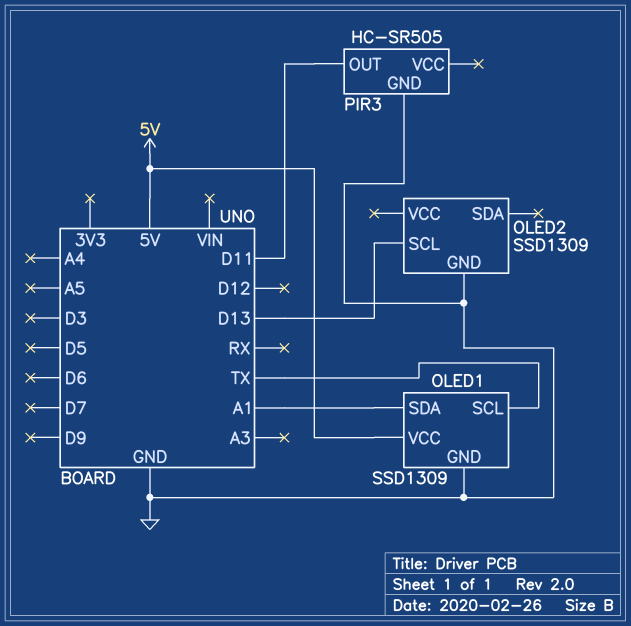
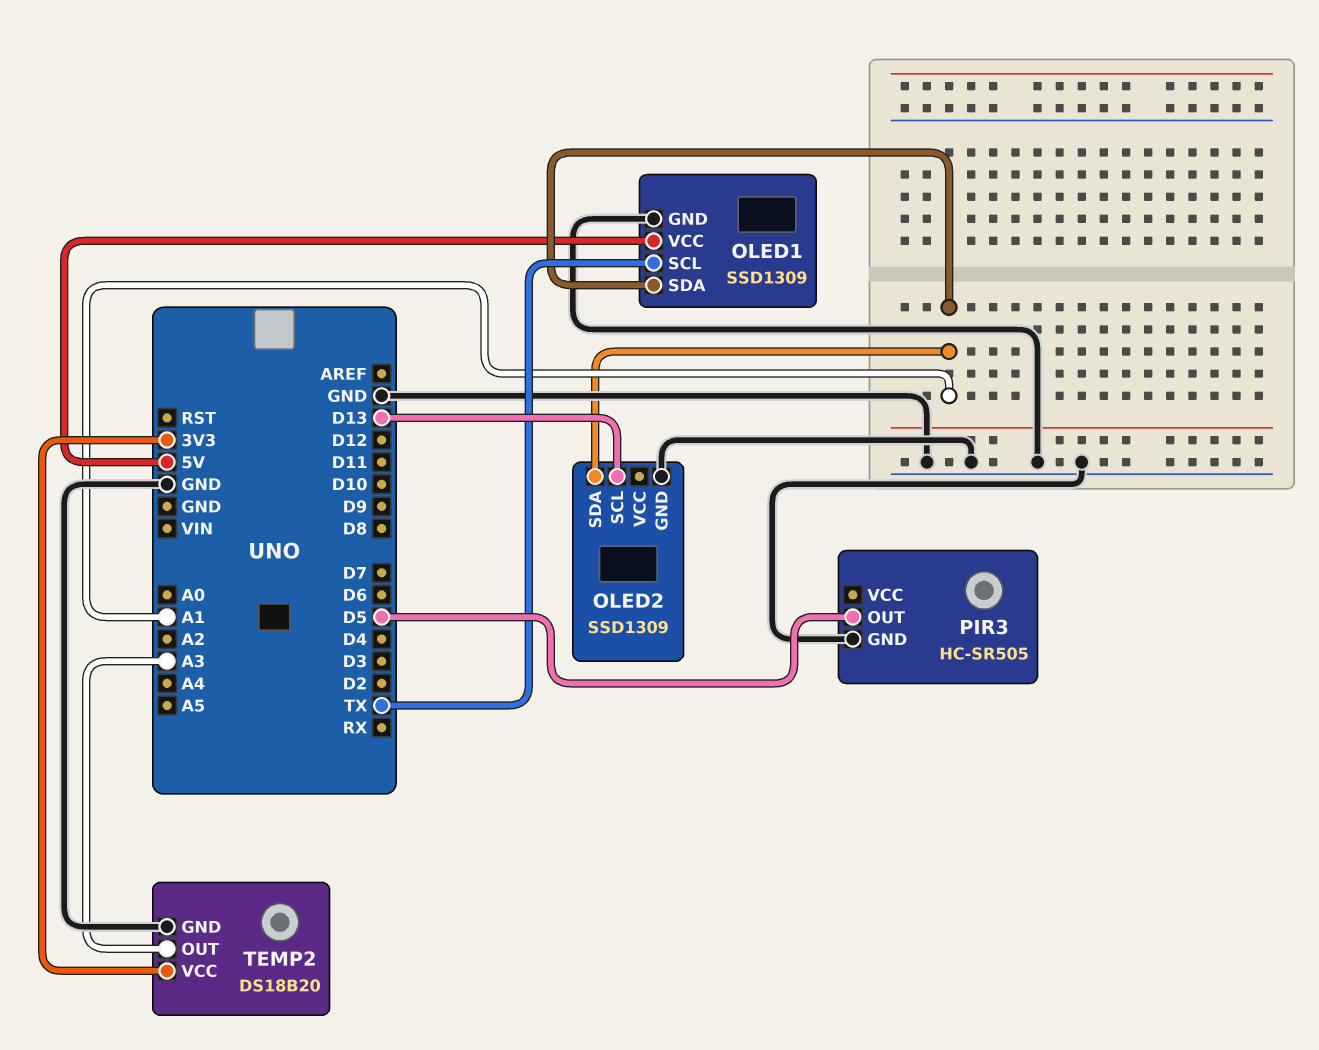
OLED2 pin SDA: none -> A1
PIR3 pin OUT: D11 -> D5
TEMP2: none -> DS18B20
TEMP2 pin GND: none -> GND
TEMP2 pin OUT: none -> A3
TEMP2 pin VCC: none -> 3V3

